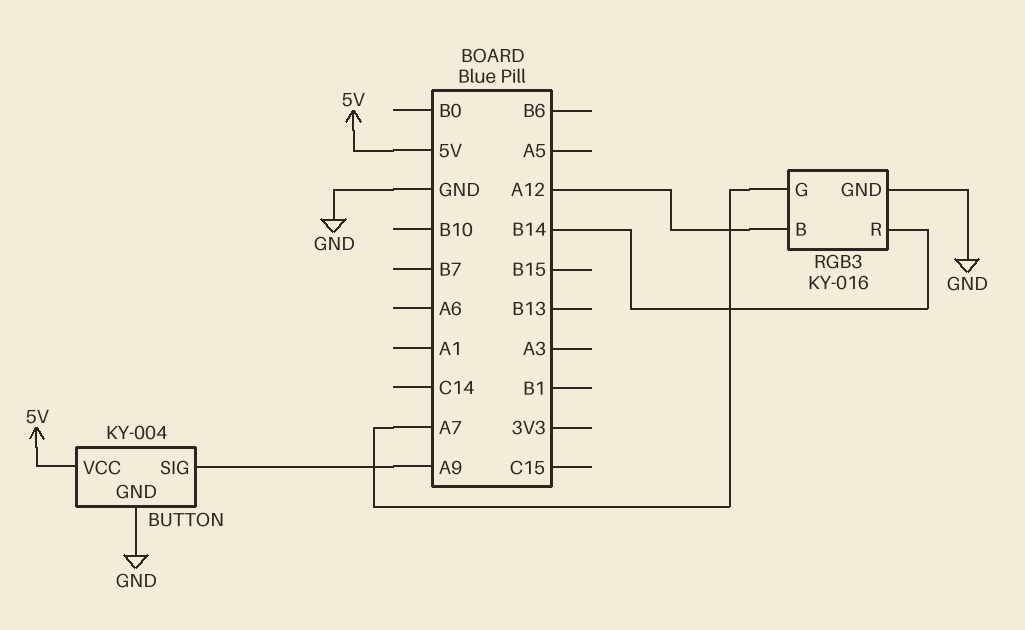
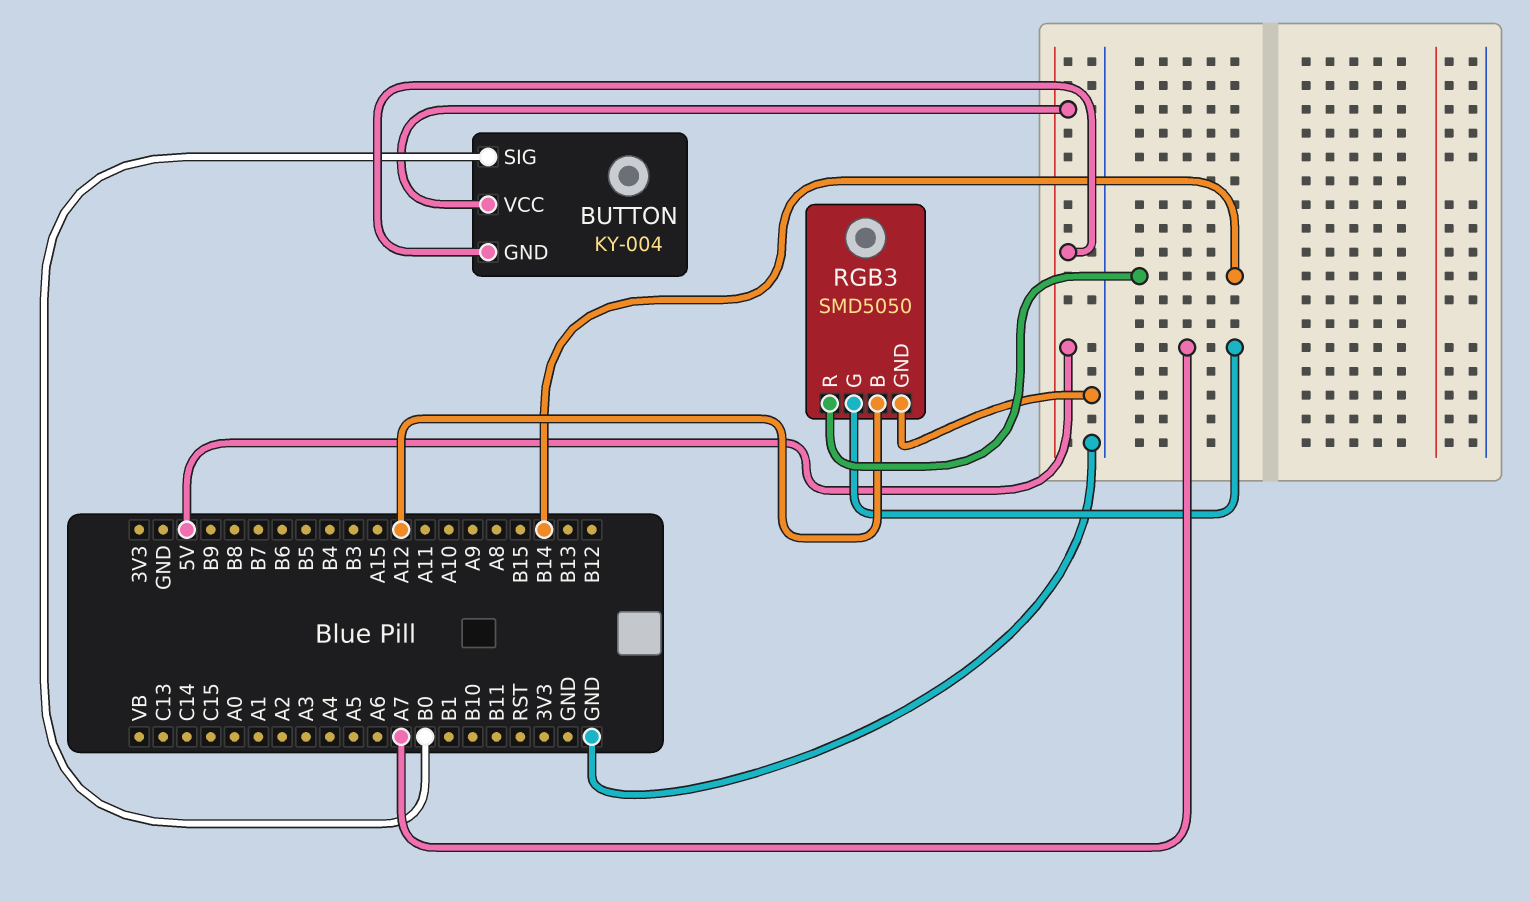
BUTTON pin GND: GND -> 5V
BUTTON pin SIG: A9 -> B0
RGB3: KY-016 -> SMD5050

